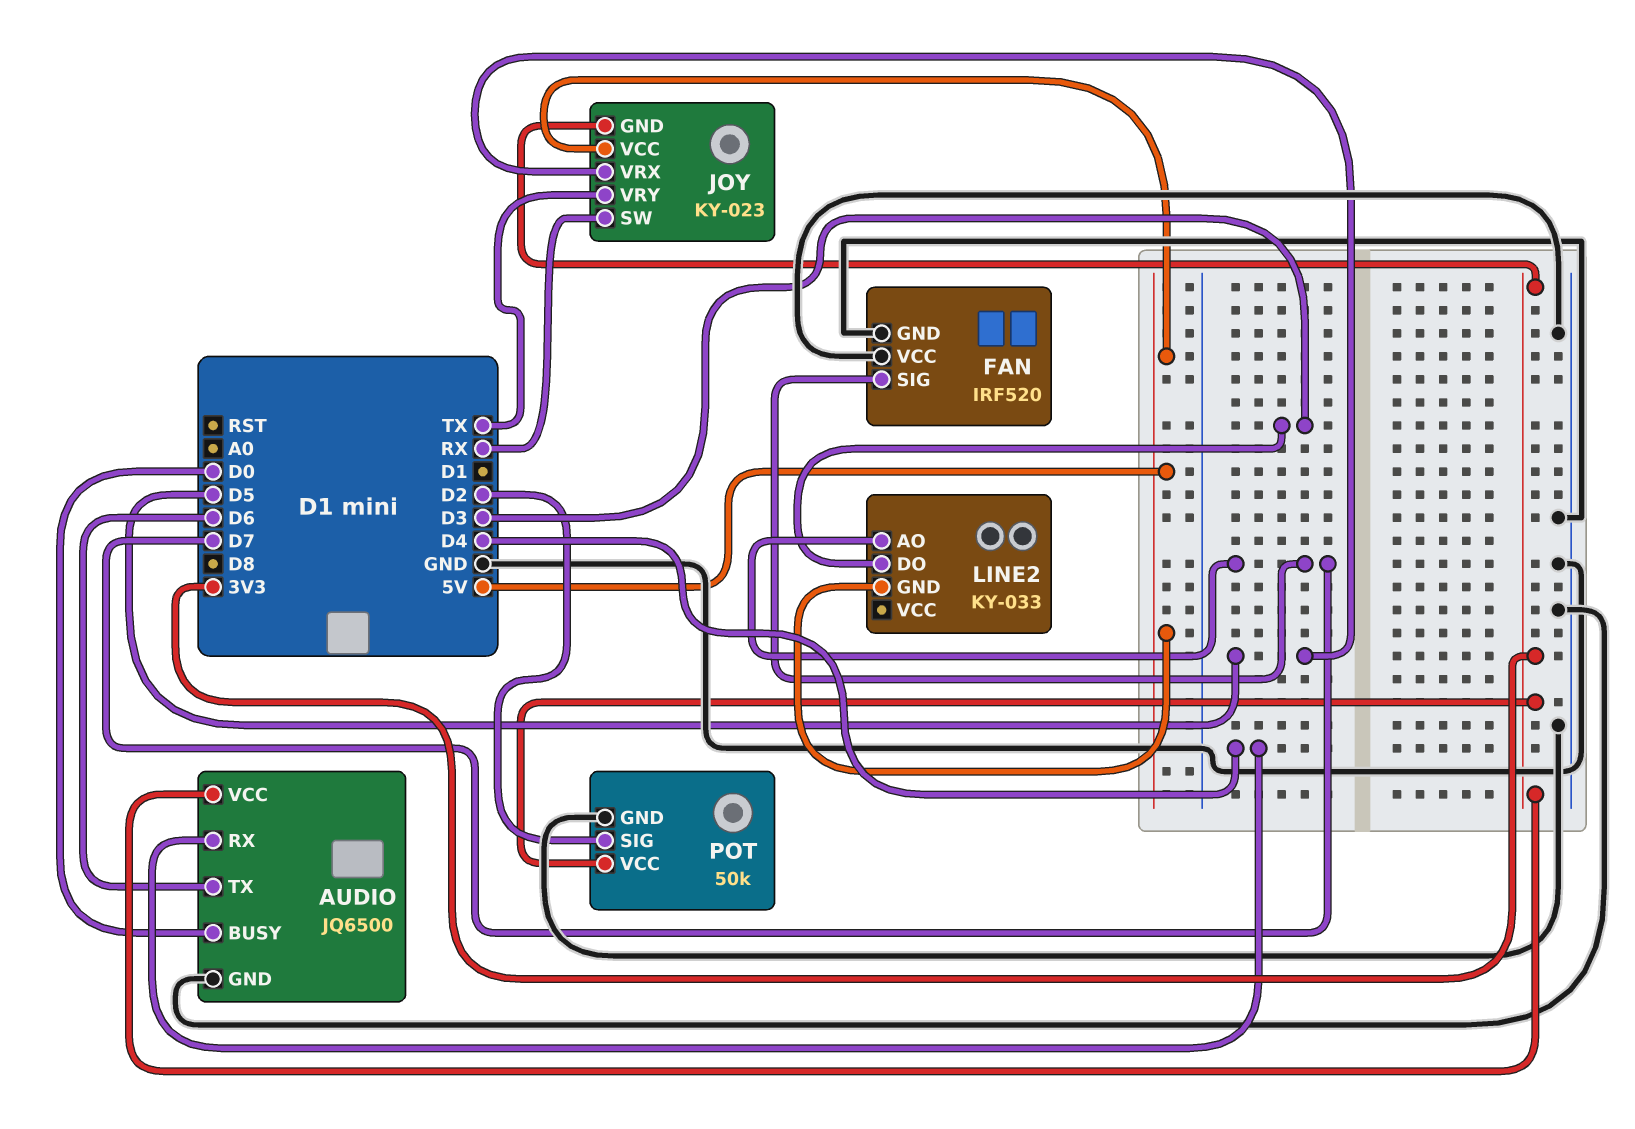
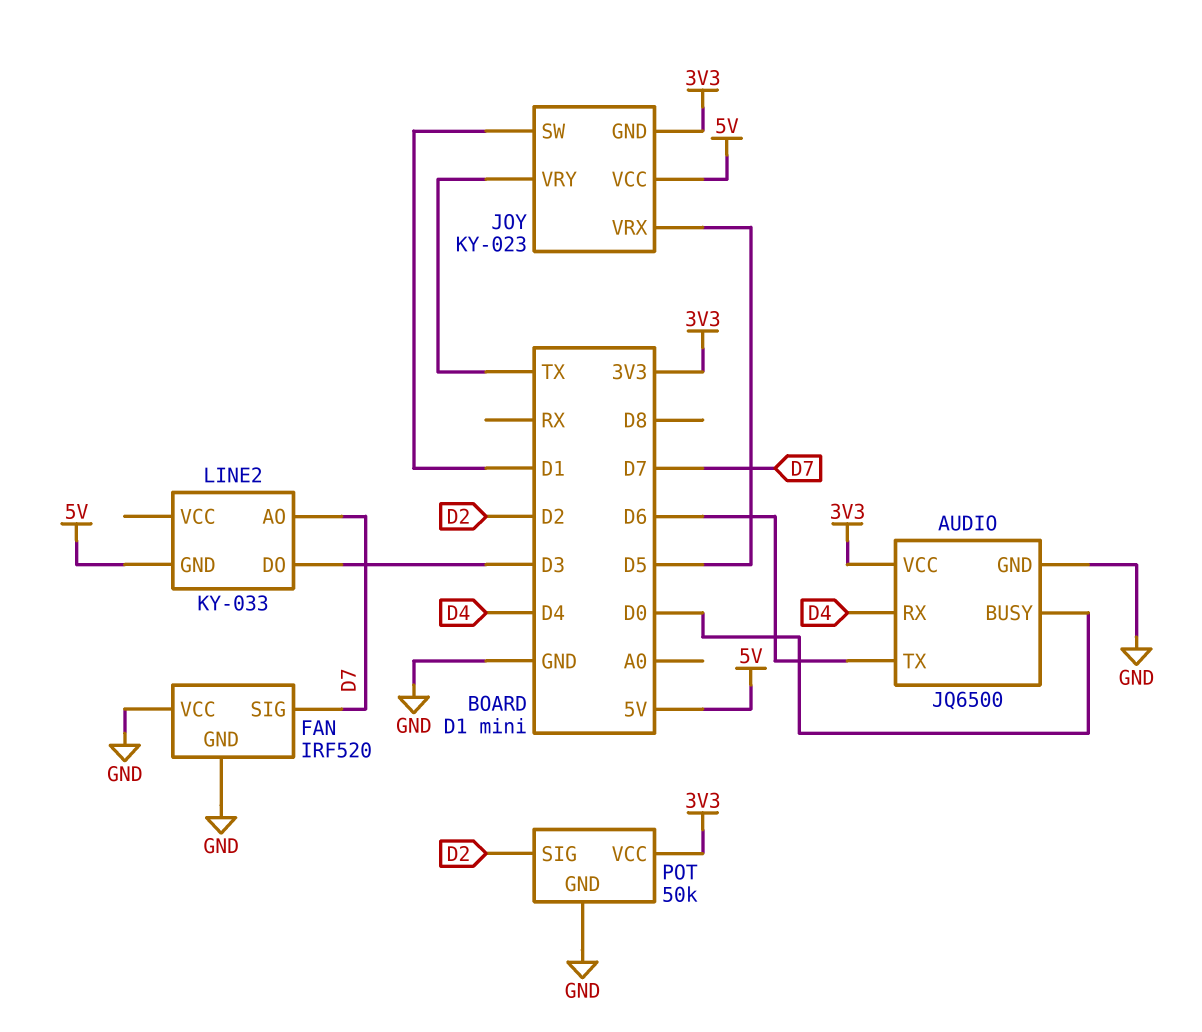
JOY pin SW: RX -> D1

